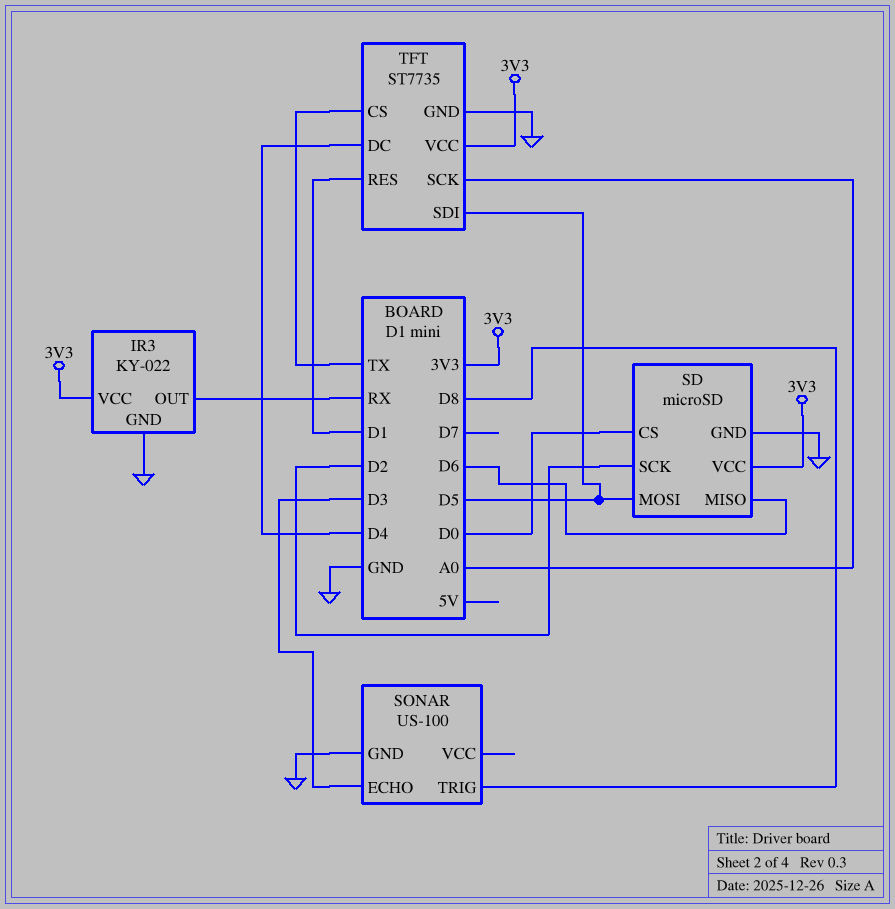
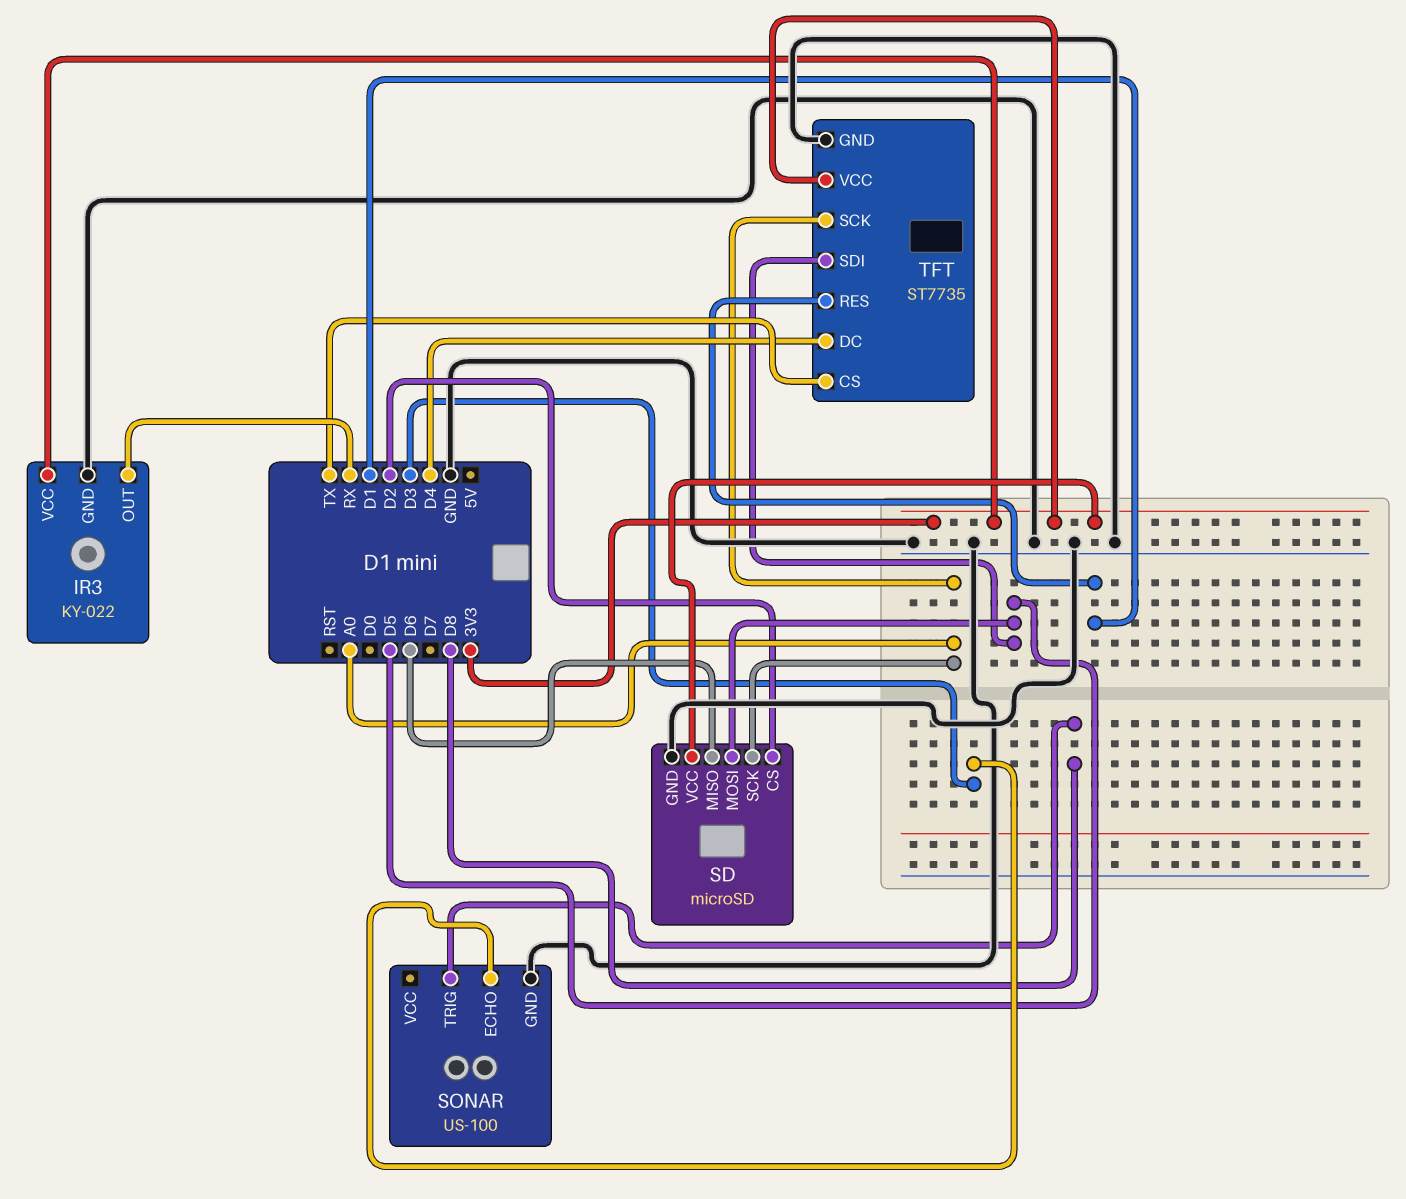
SD pin CS: D0 -> D2
SD pin SCK: D2 -> A0

